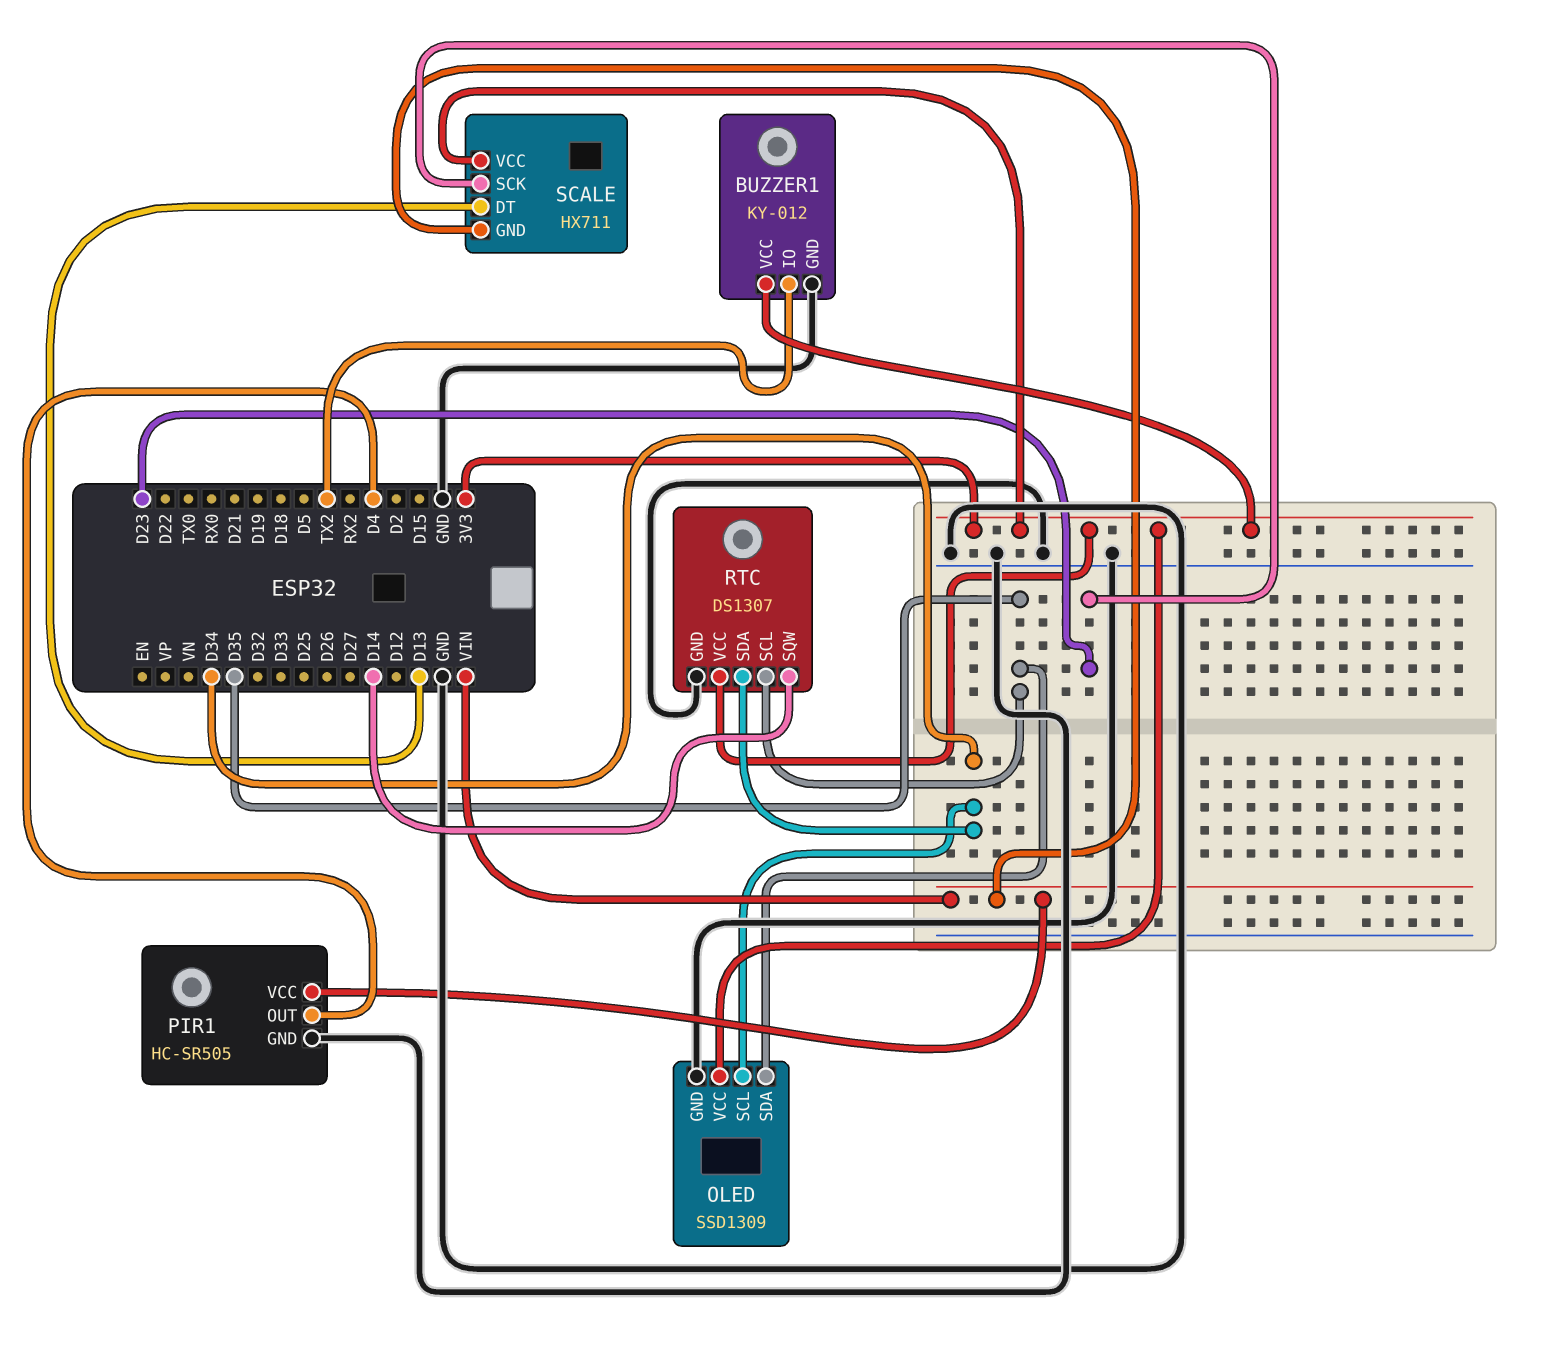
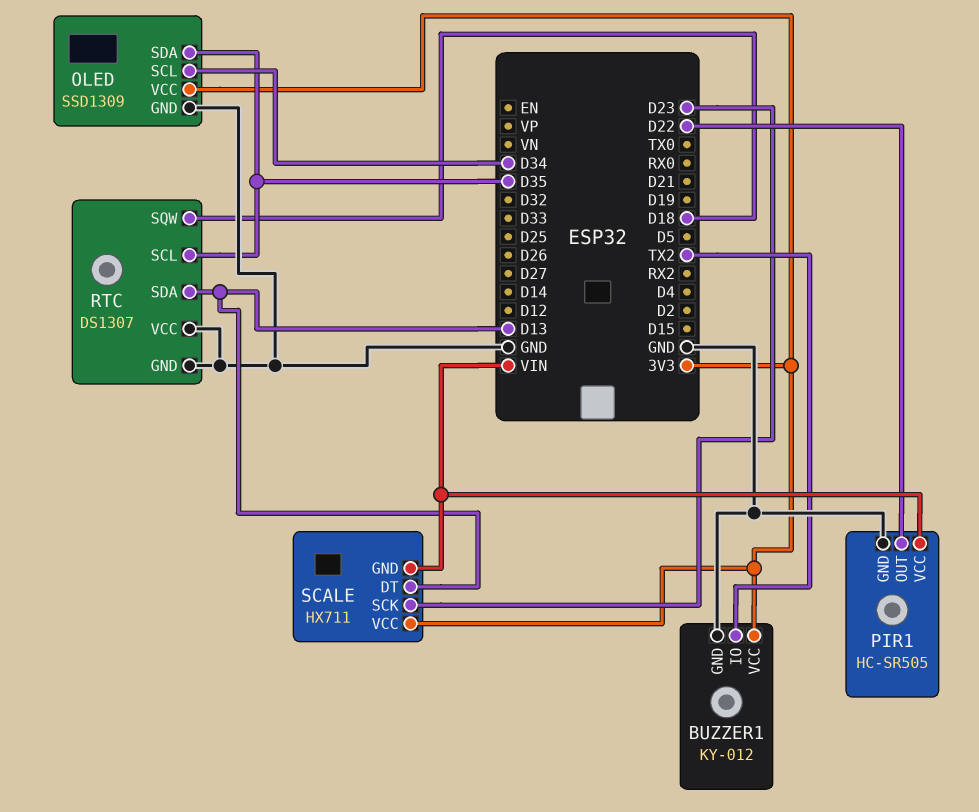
PIR1 pin OUT: D4 -> D22
RTC pin SDA: D34 -> D13
RTC pin SQW: D14 -> D18
RTC pin VCC: 3V3 -> GND

